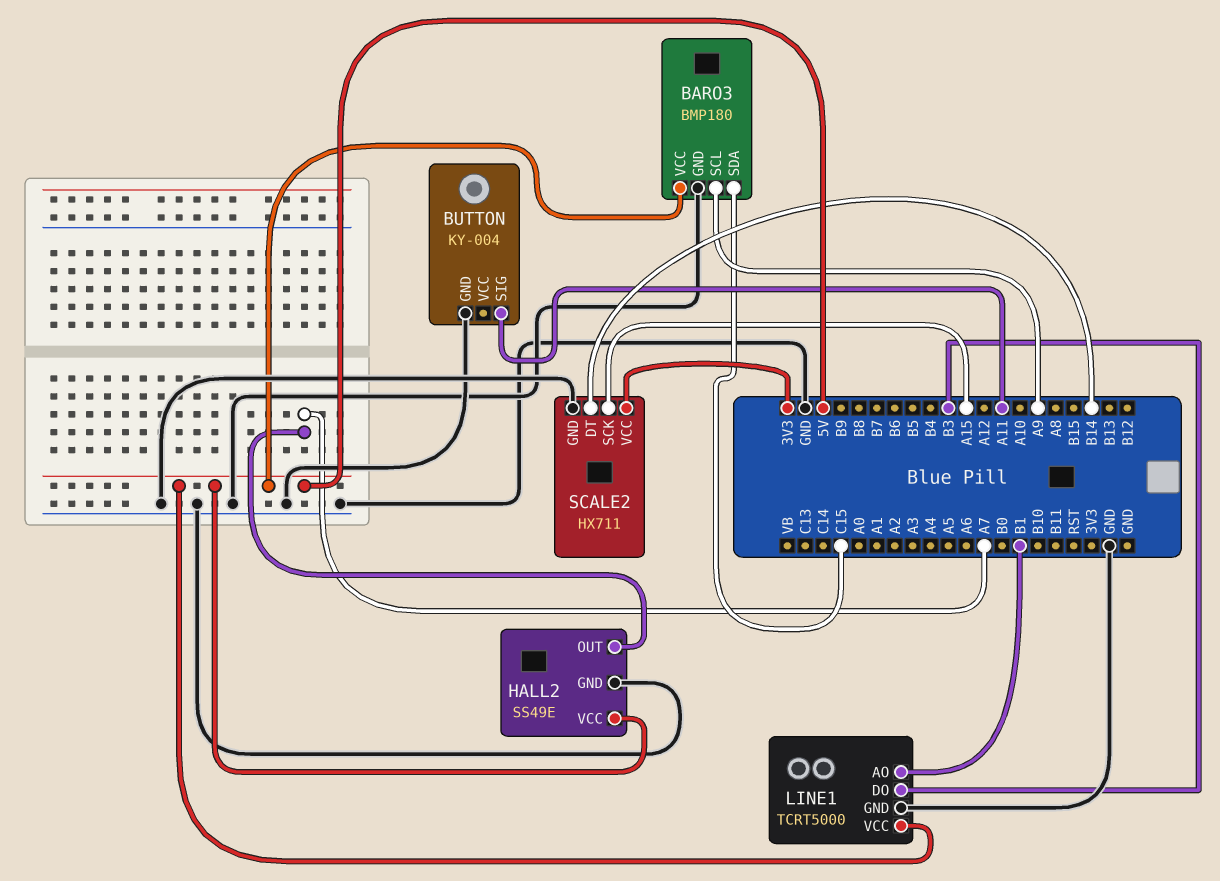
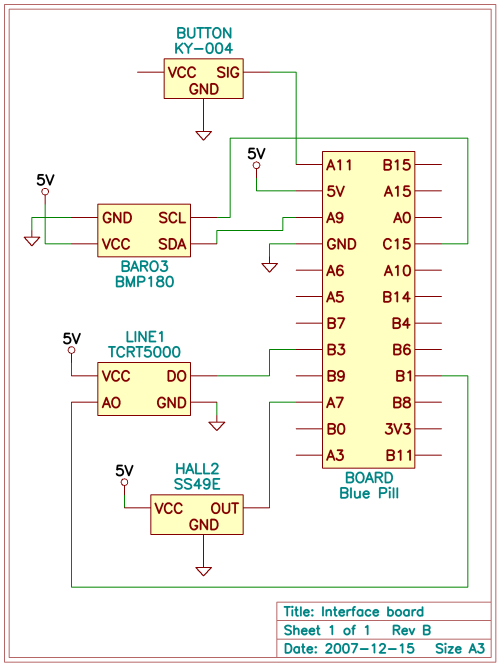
BARO3 pin SCL: A9 -> C15
BARO3 pin SDA: C15 -> A9
SCALE2: HX711 -> none
SCALE2 pin DT: B14 -> none
SCALE2 pin GND: GND -> none
SCALE2 pin SCK: A15 -> none
SCALE2 pin VCC: 3V3 -> none

